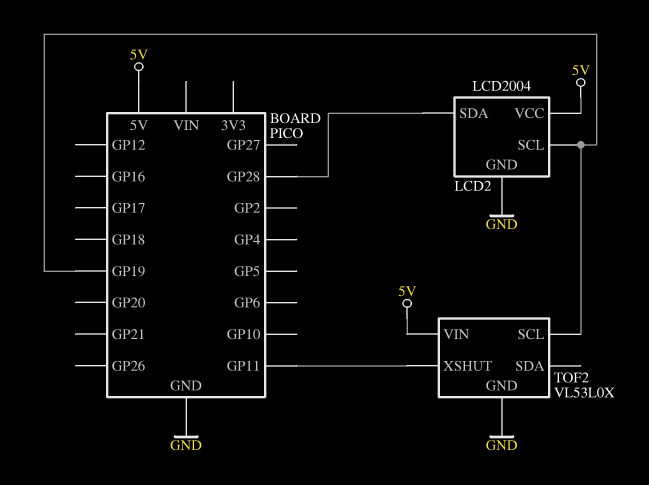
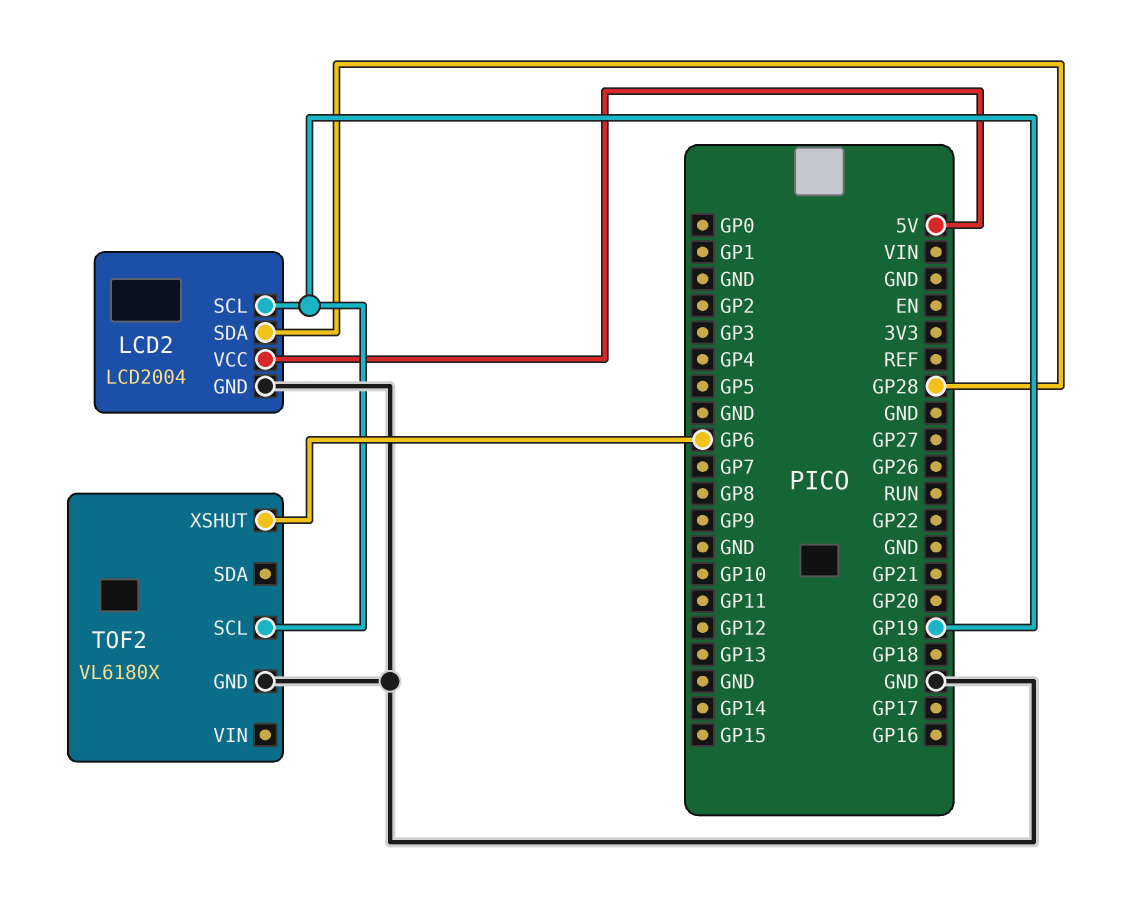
TOF2: VL53L0X -> VL6180X
TOF2 pin VIN: 5V -> none
TOF2 pin XSHUT: GP11 -> GP6

